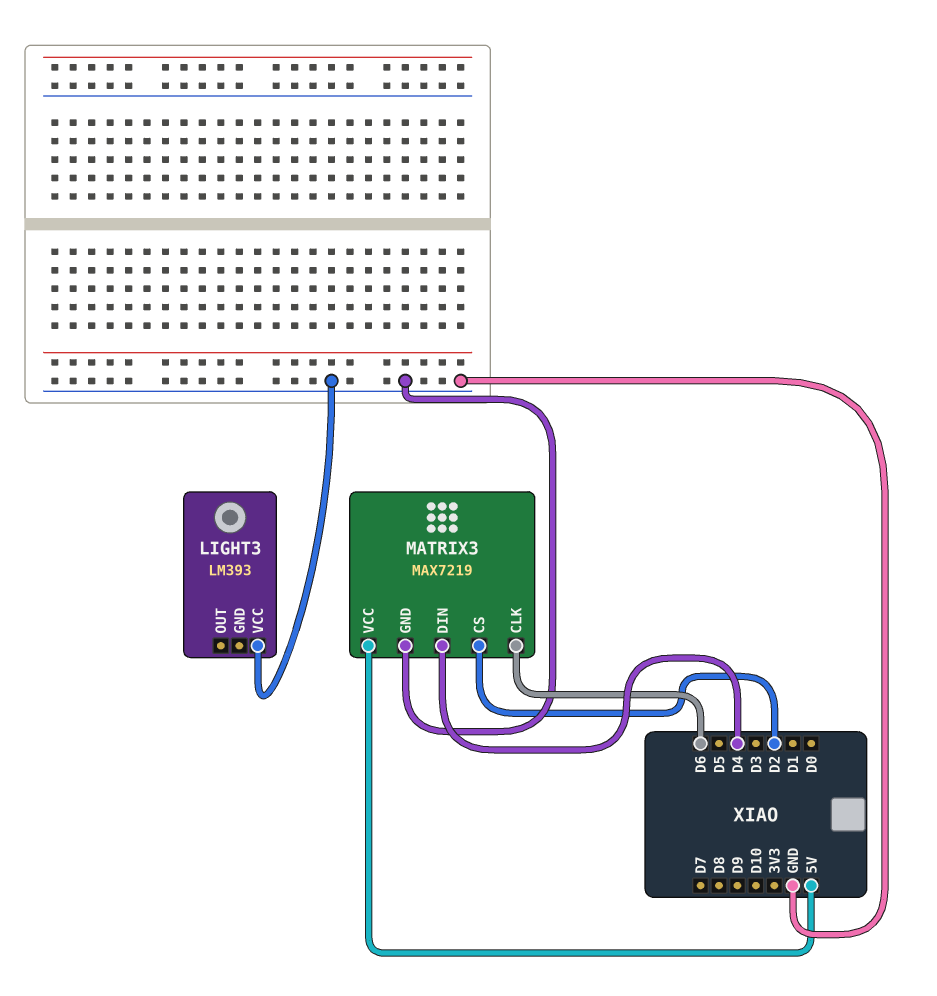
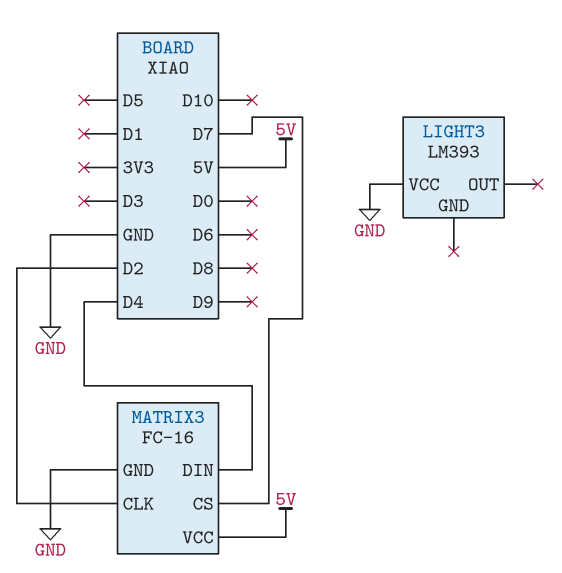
MATRIX3: MAX7219 -> FC-16
MATRIX3 pin CLK: D6 -> D2
MATRIX3 pin CS: D2 -> D7

